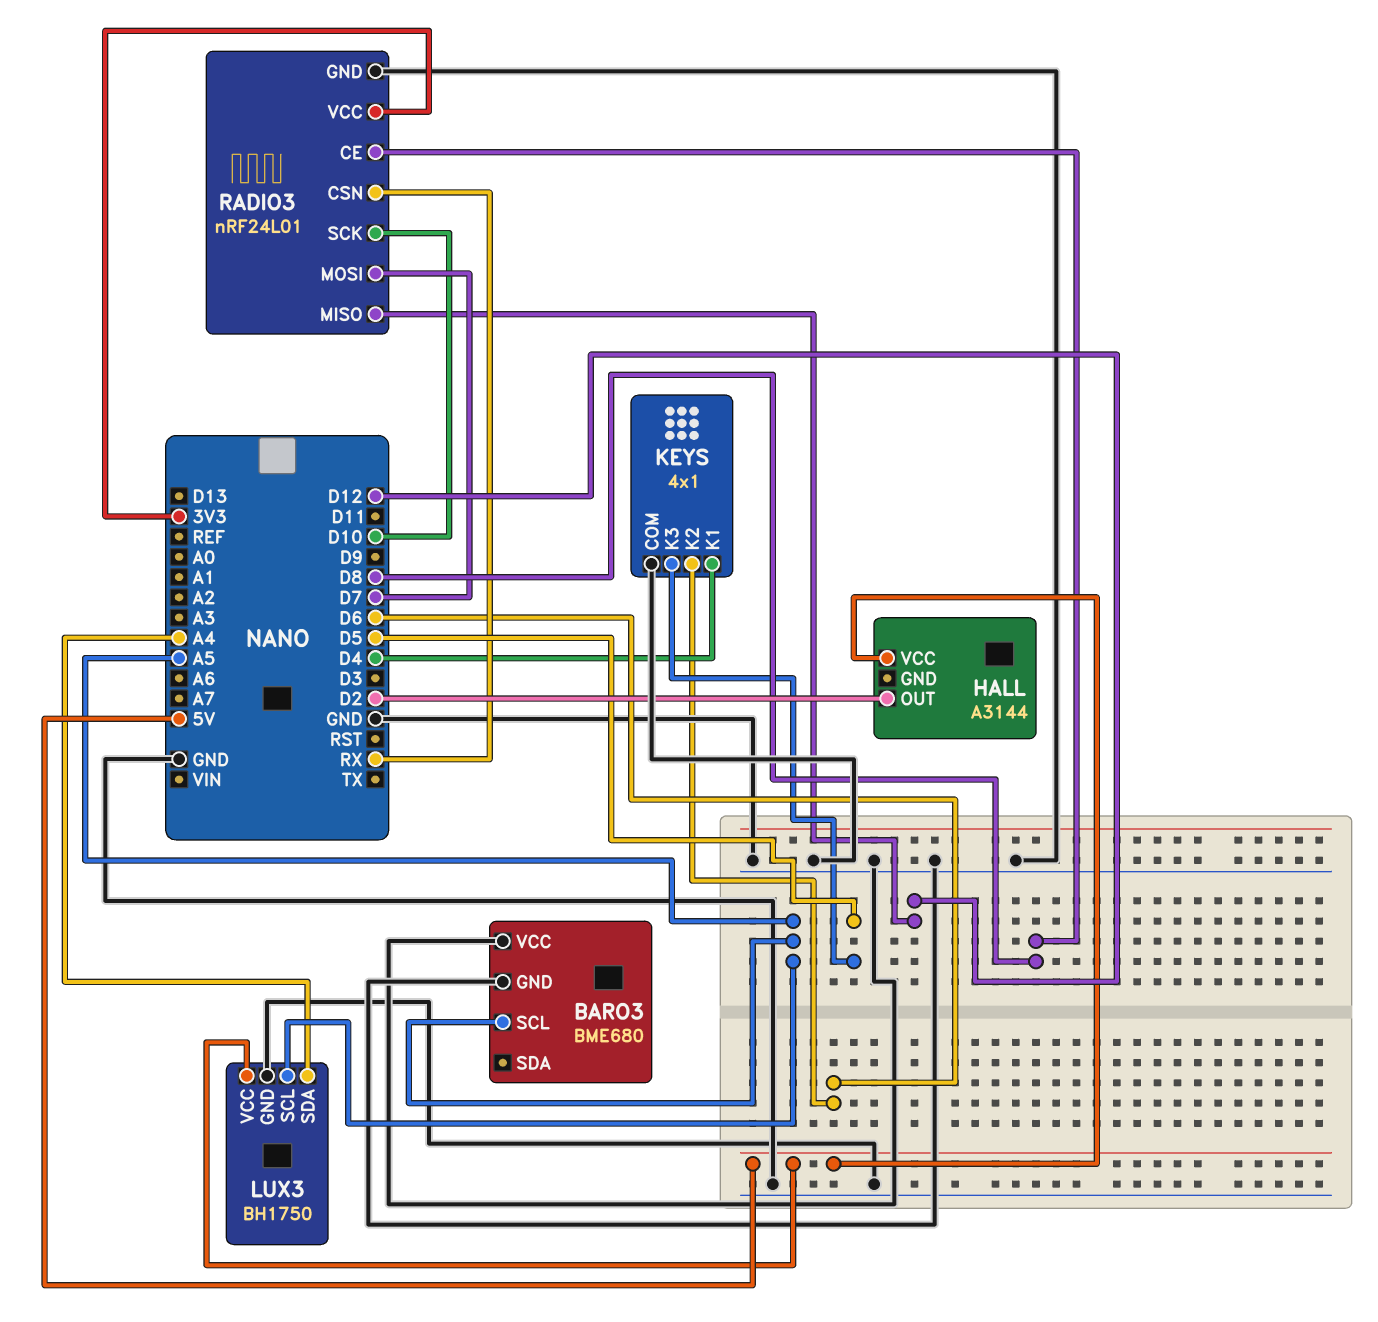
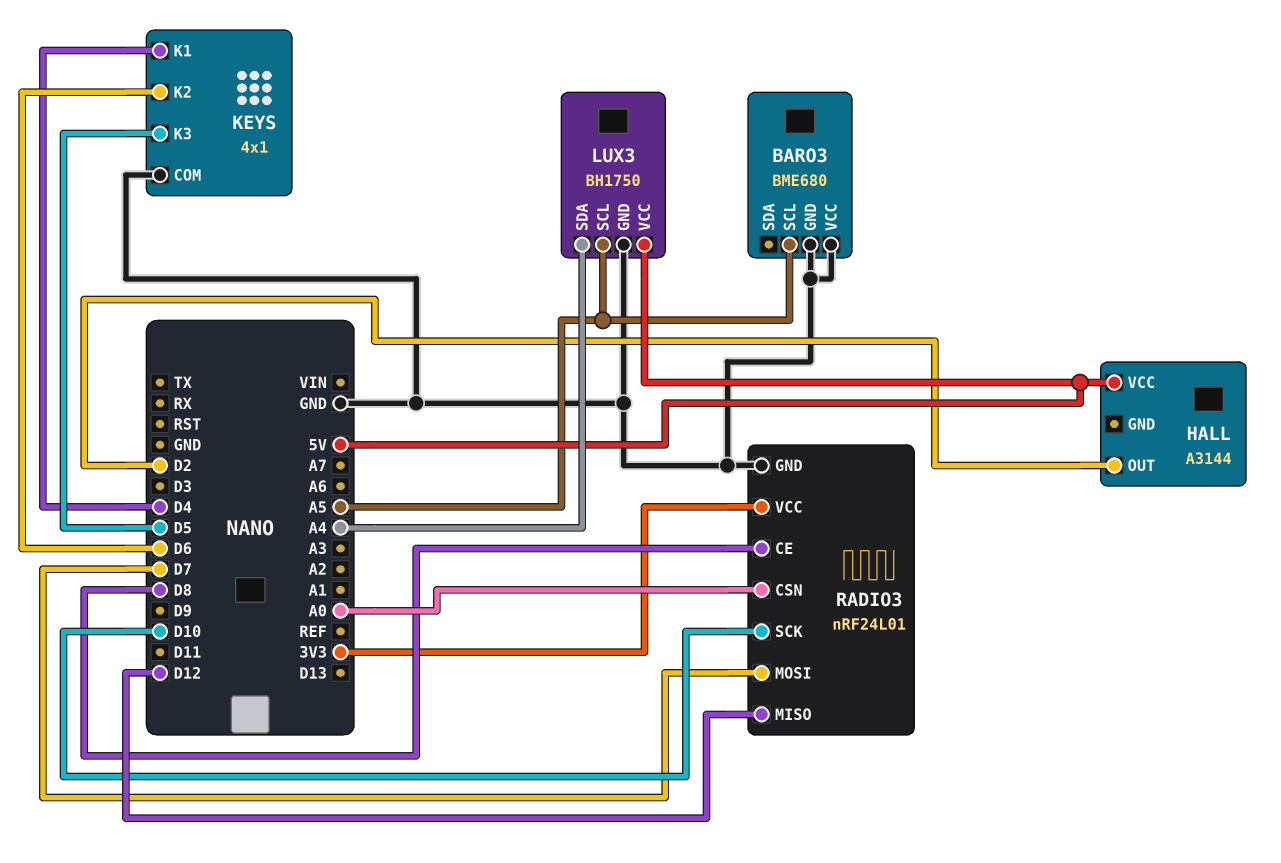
RADIO3 pin CSN: RX -> A0

